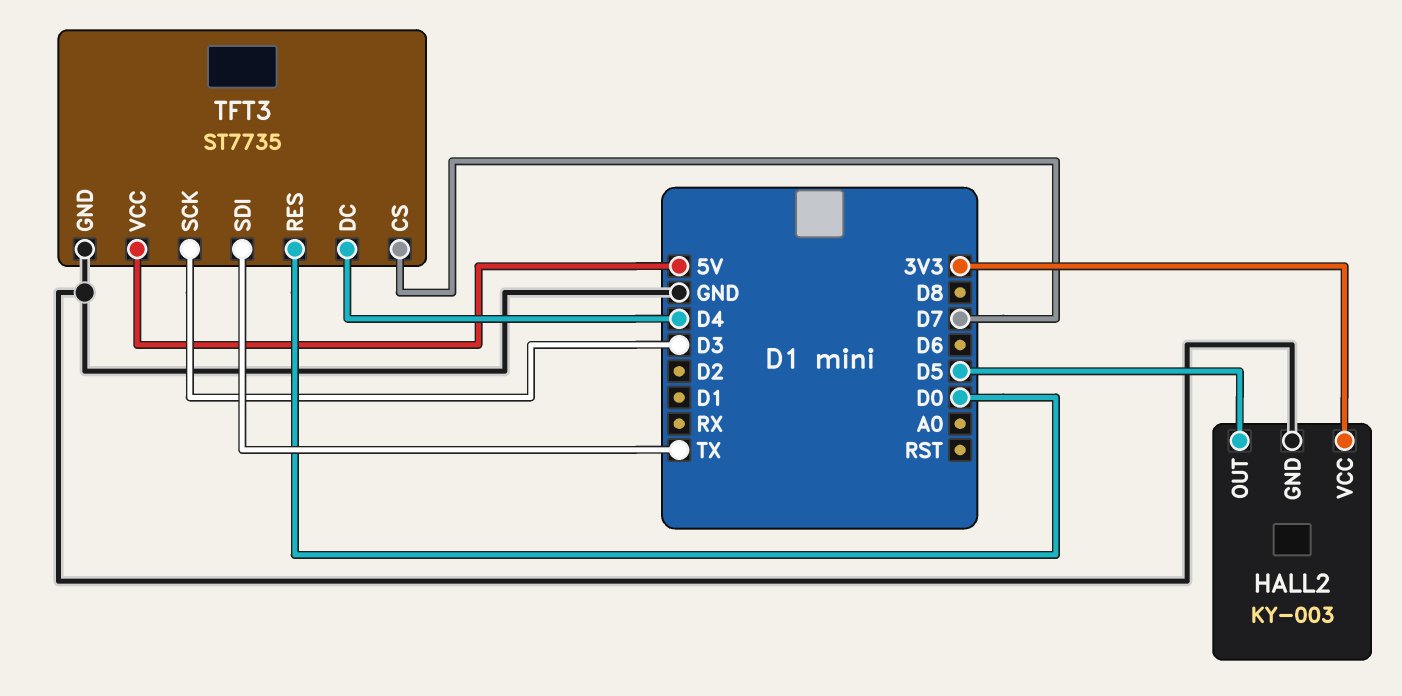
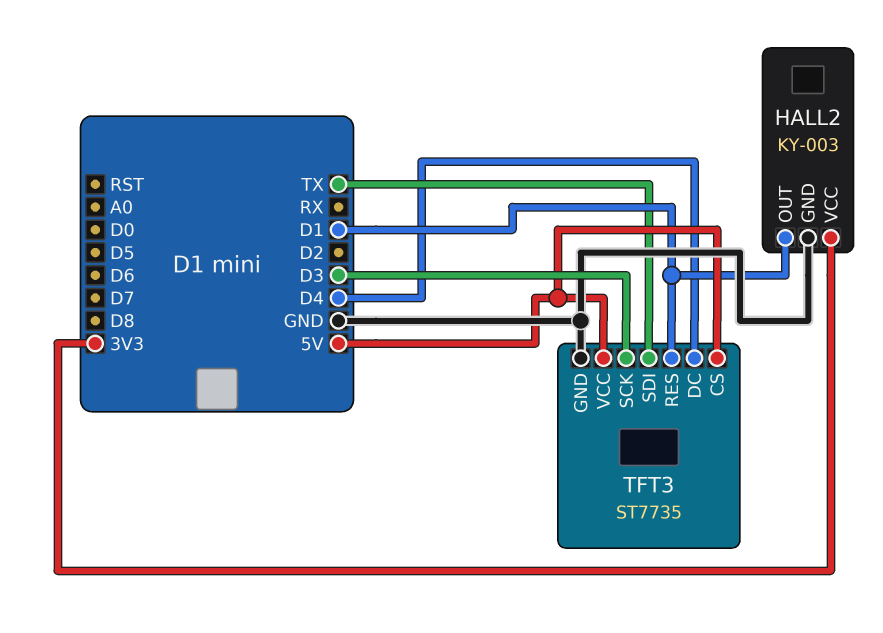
HALL2 pin OUT: D5 -> D1
TFT3 pin CS: D7 -> 5V
TFT3 pin RES: D0 -> D1

